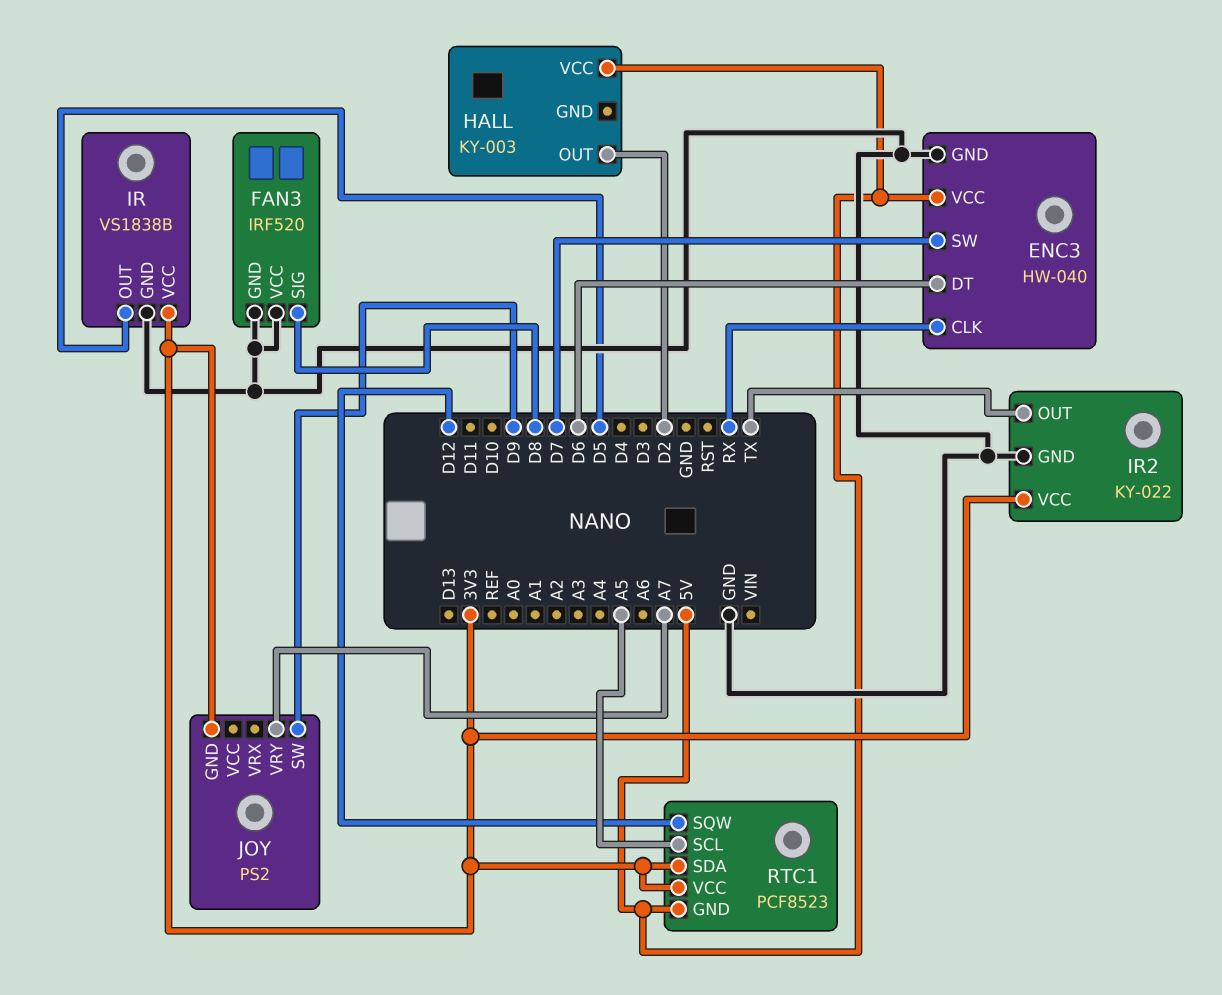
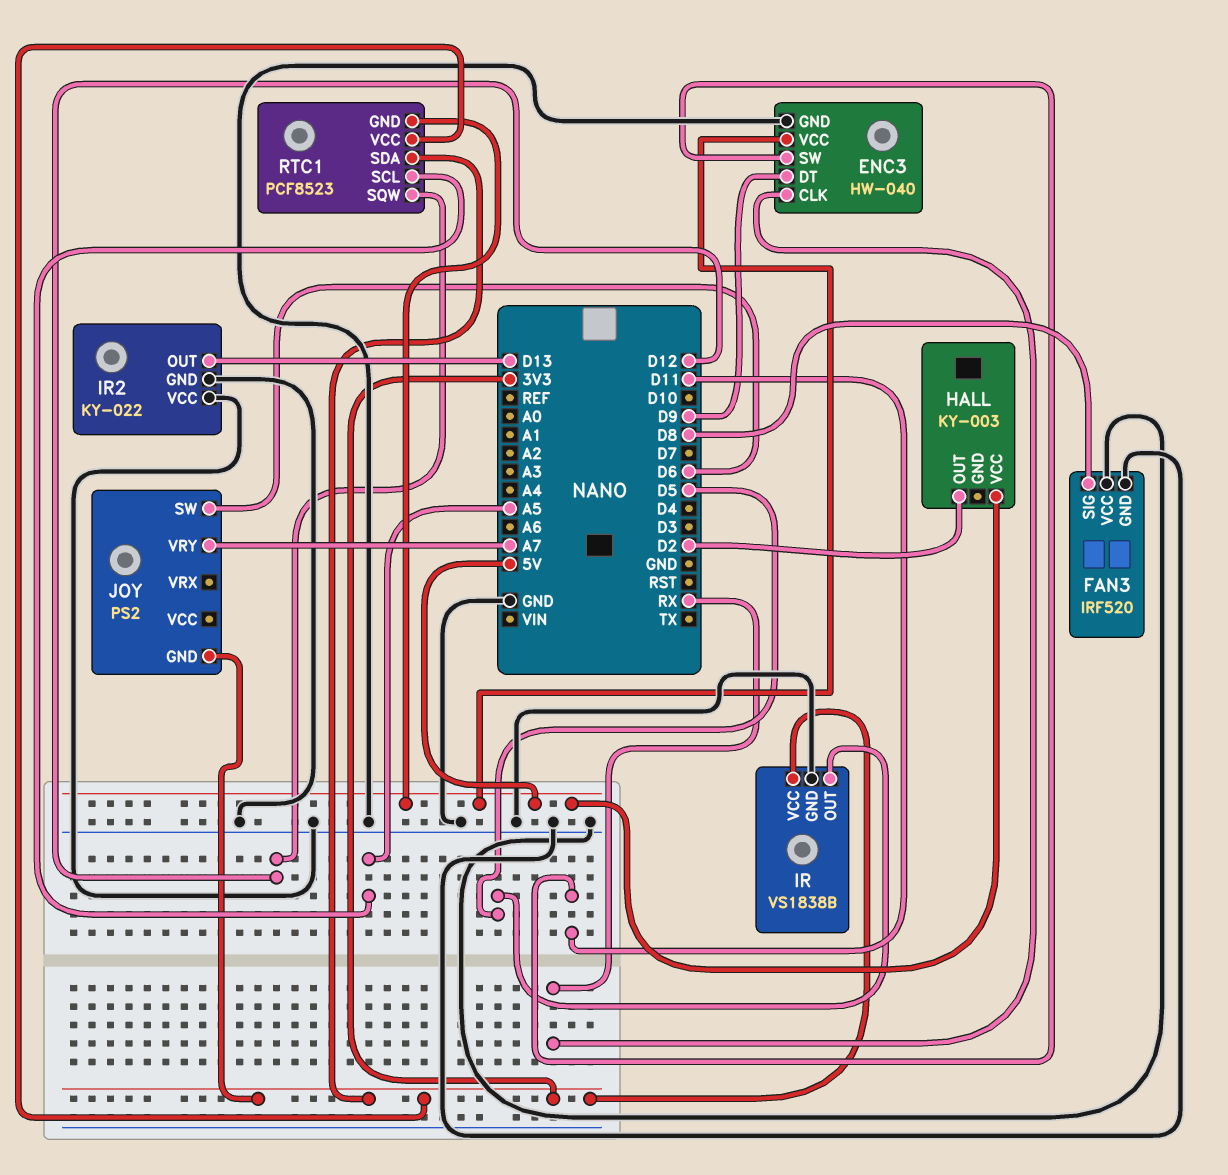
ENC3 pin DT: D6 -> D9
ENC3 pin SW: D7 -> D11
IR2 pin OUT: TX -> D13
IR2 pin VCC: 3V3 -> GND
JOY pin SW: D9 -> D6

